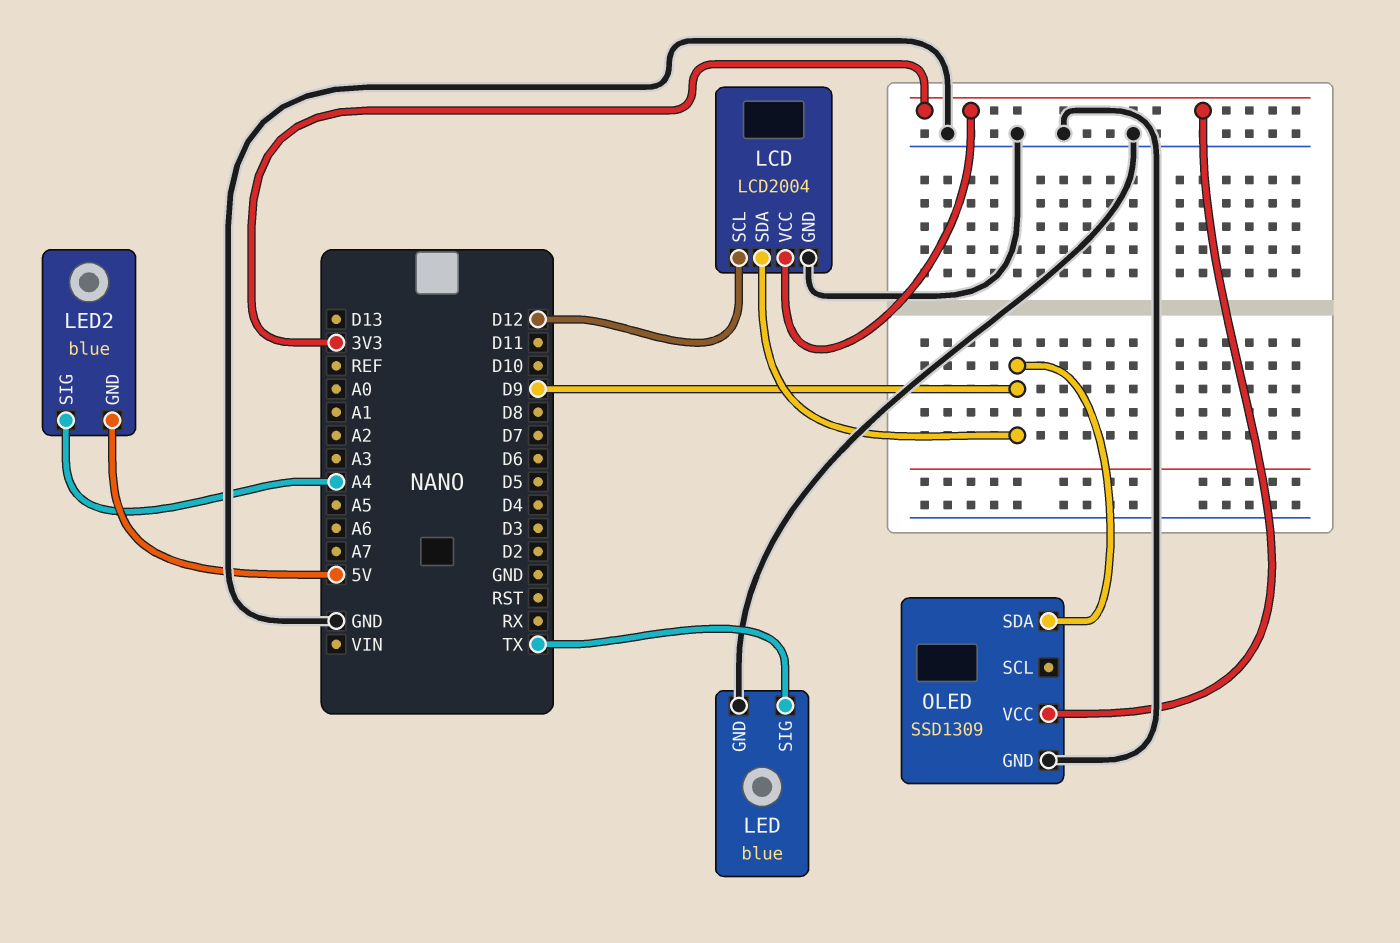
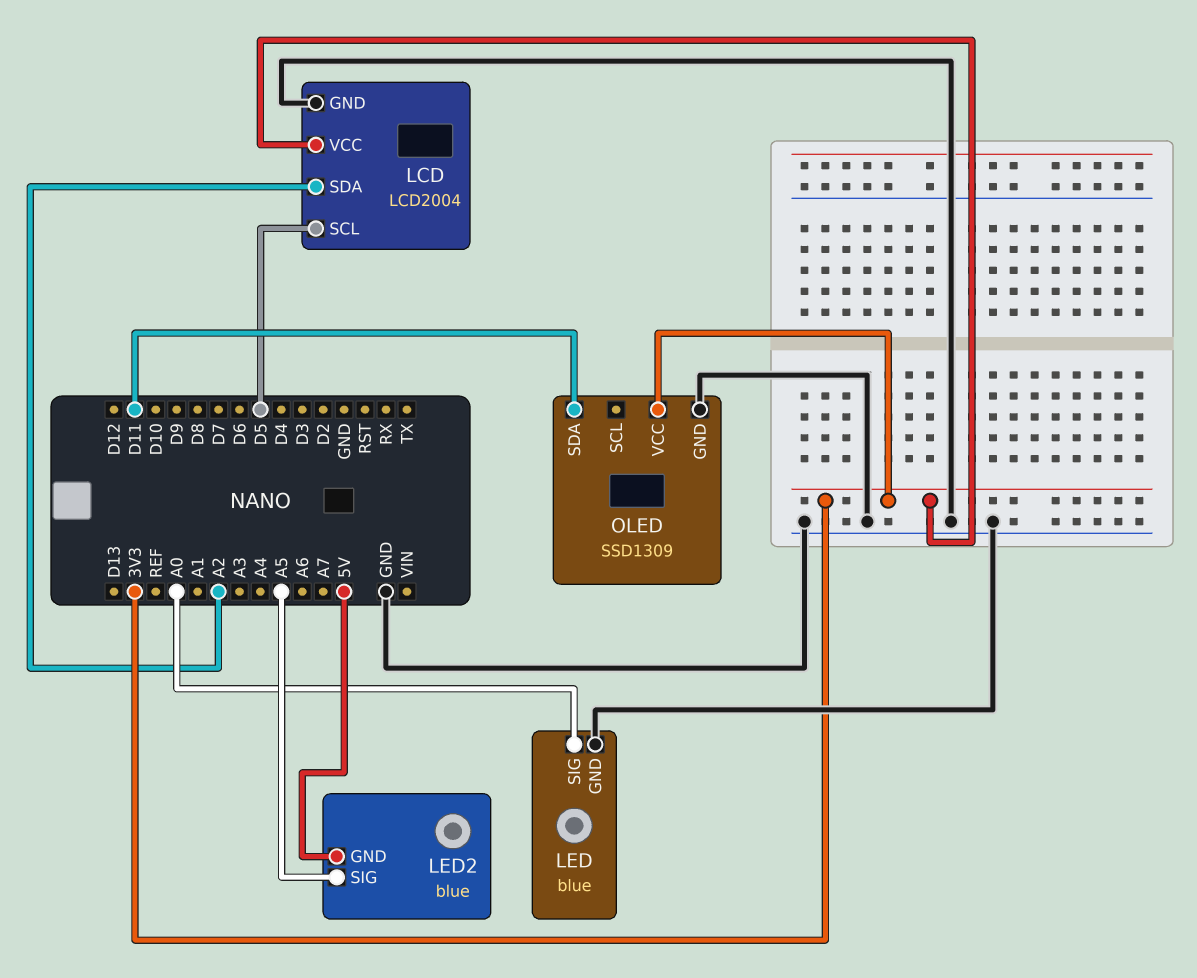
LCD pin SCL: D12 -> D5
LCD pin SDA: D9 -> A2
LED pin SIG: TX -> A0
LED2 pin SIG: A4 -> A5
OLED pin SDA: D9 -> D11

